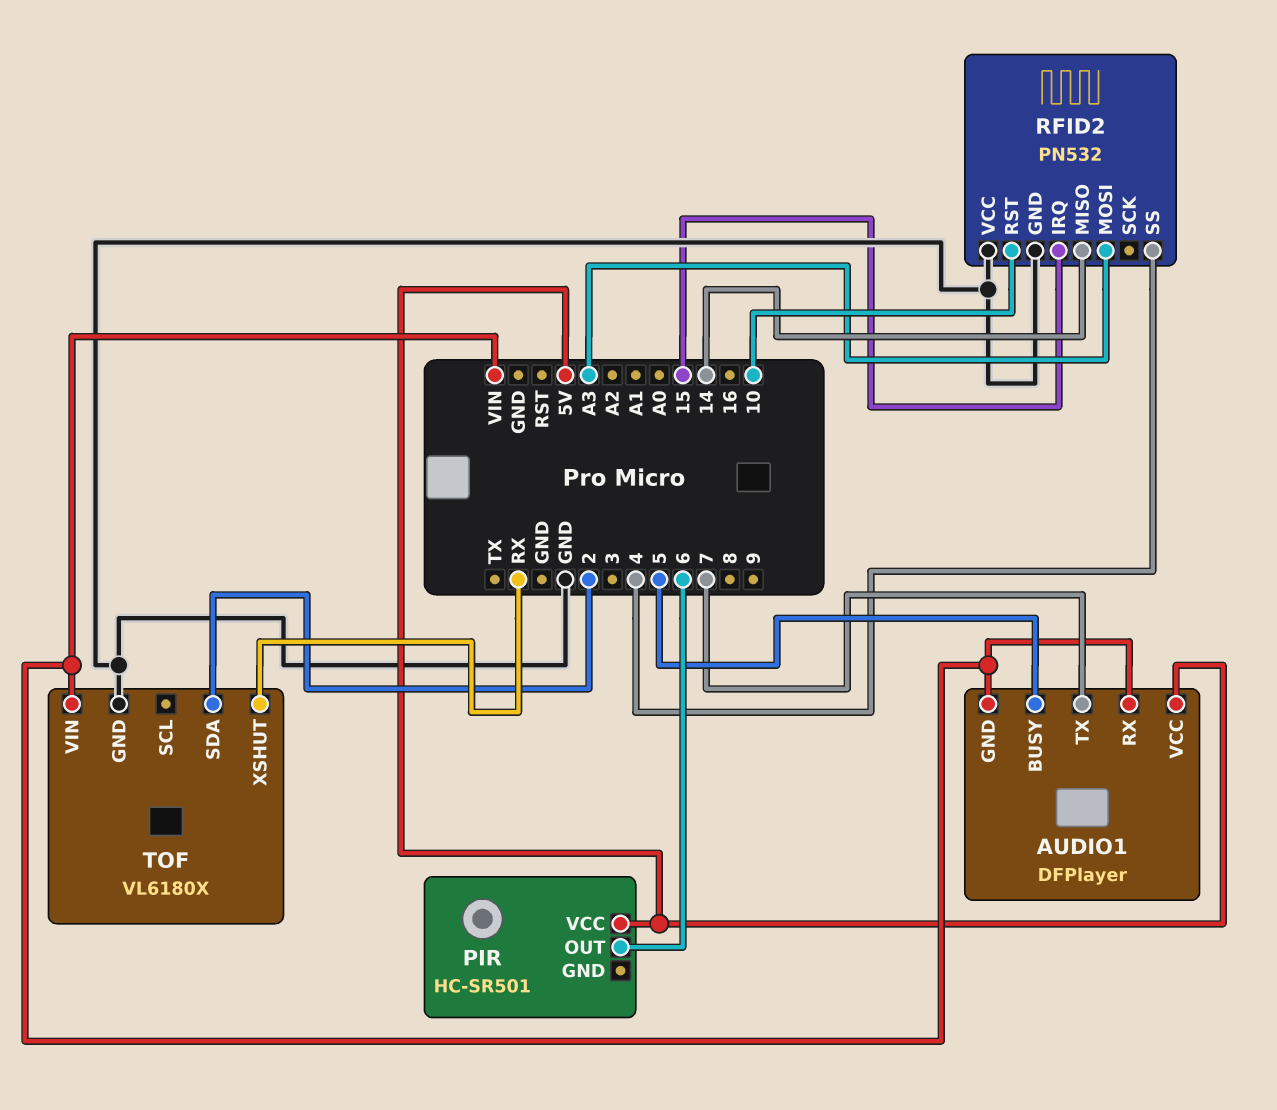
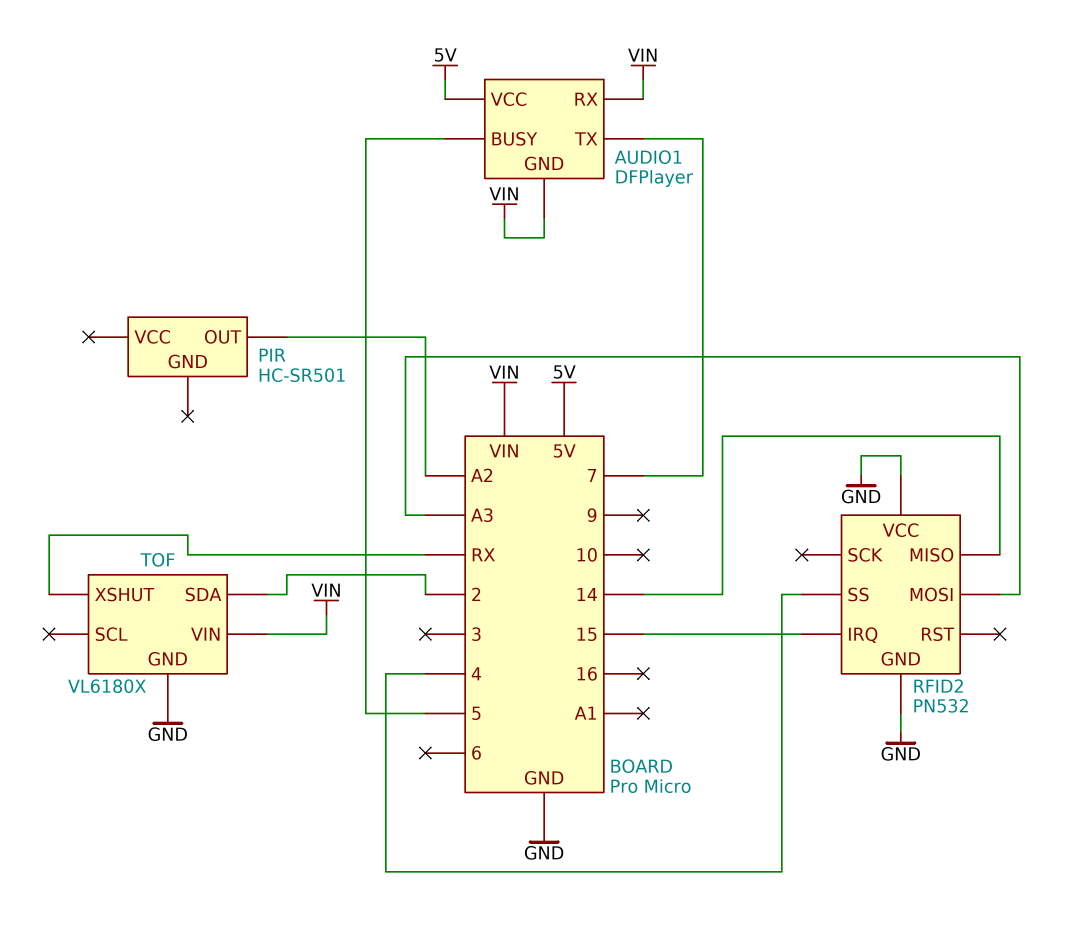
PIR pin OUT: 6 -> A2
PIR pin VCC: 5V -> none
RFID2 pin RST: 10 -> none

